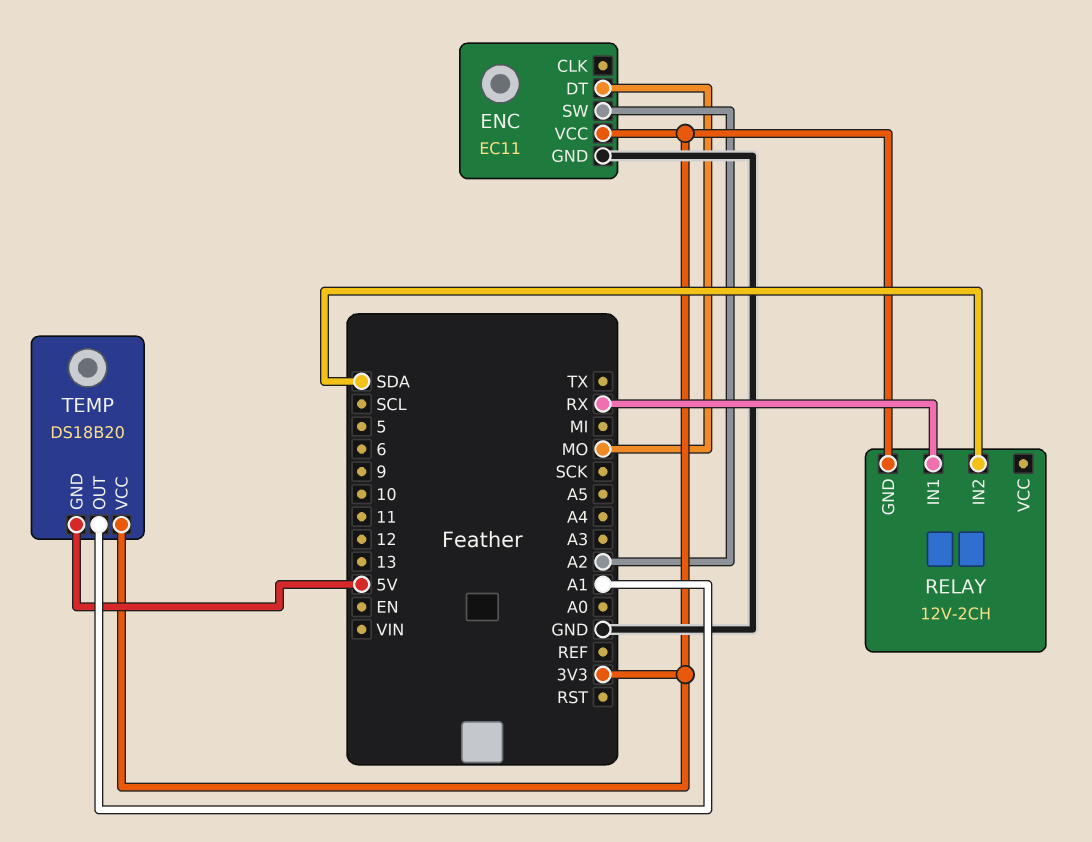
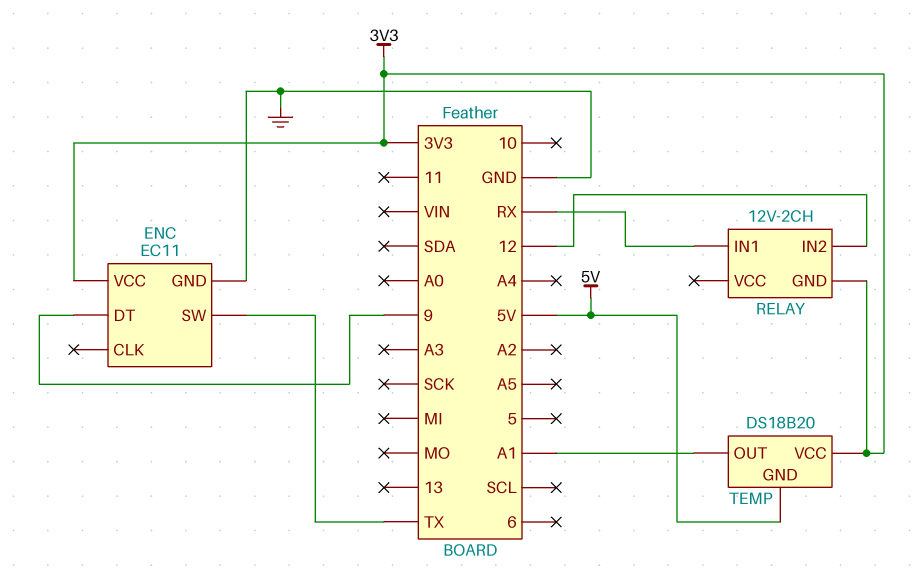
ENC pin DT: MO -> 9
ENC pin SW: A2 -> TX
RELAY pin IN2: SDA -> 12

